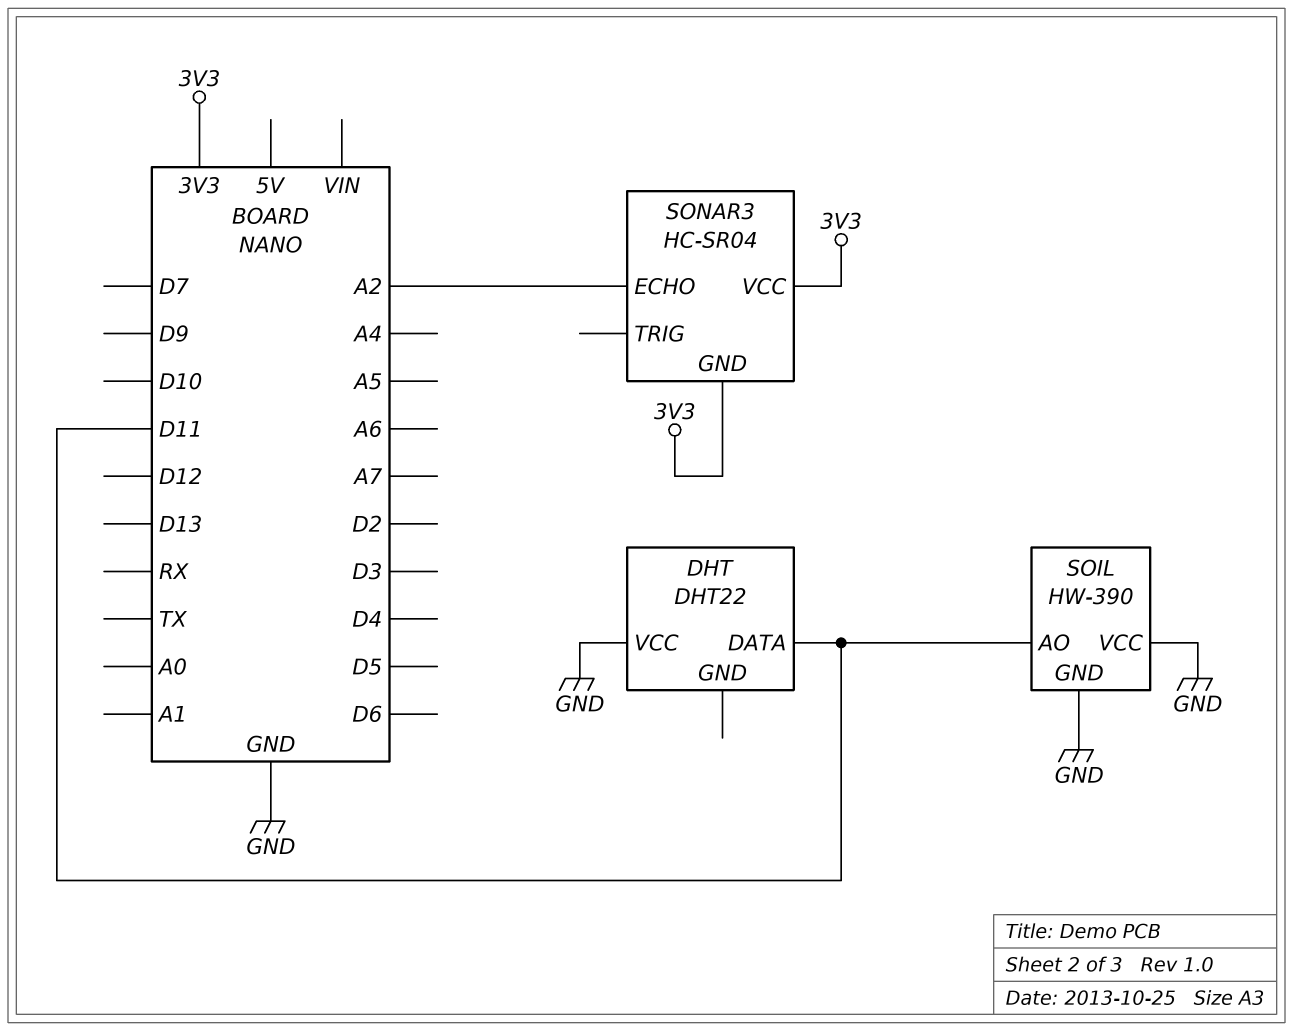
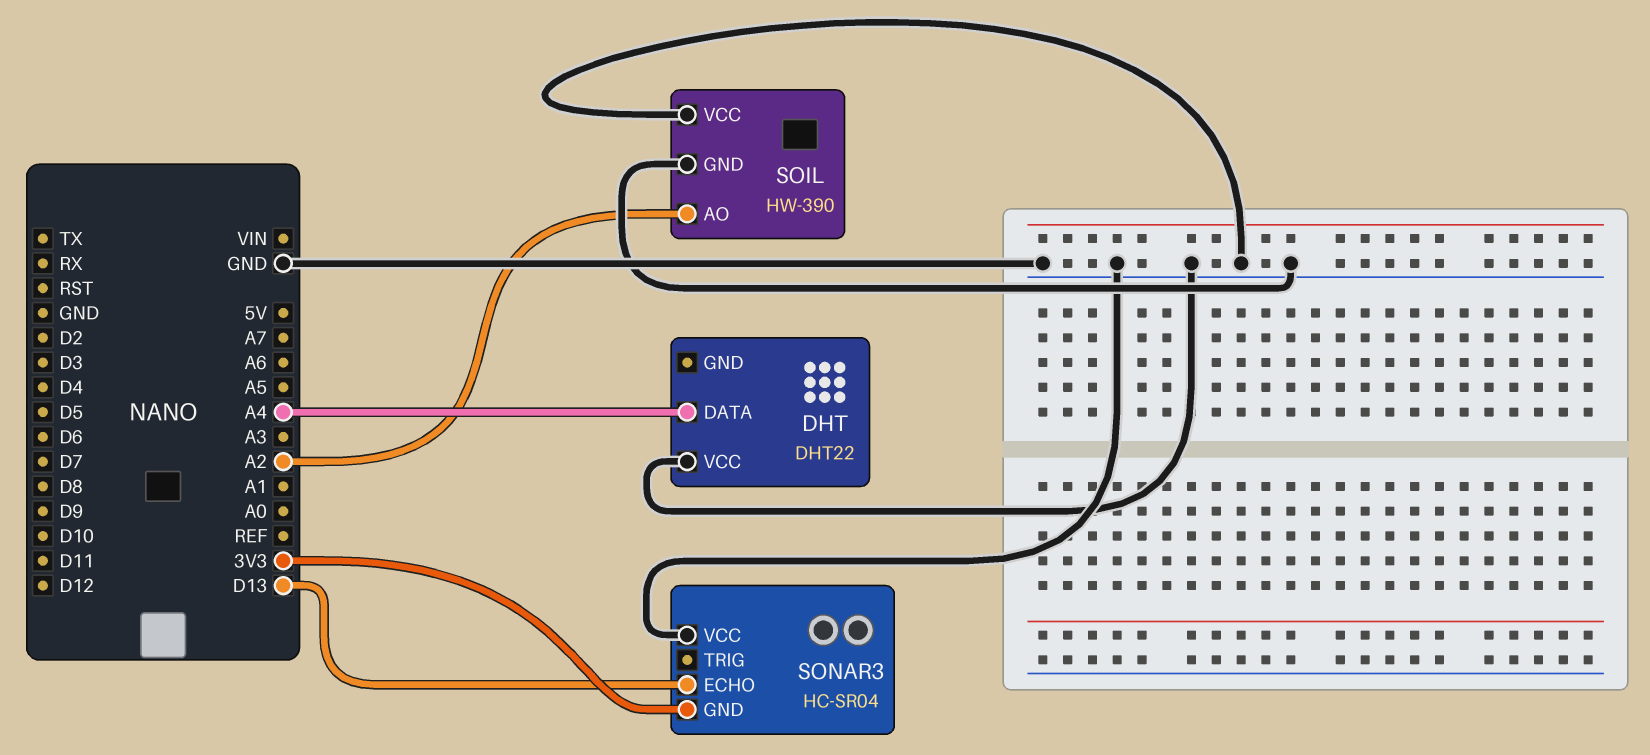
DHT pin DATA: D11 -> A4
SOIL pin AO: D11 -> A2
SONAR3 pin ECHO: A2 -> D13
SONAR3 pin VCC: 3V3 -> GND

